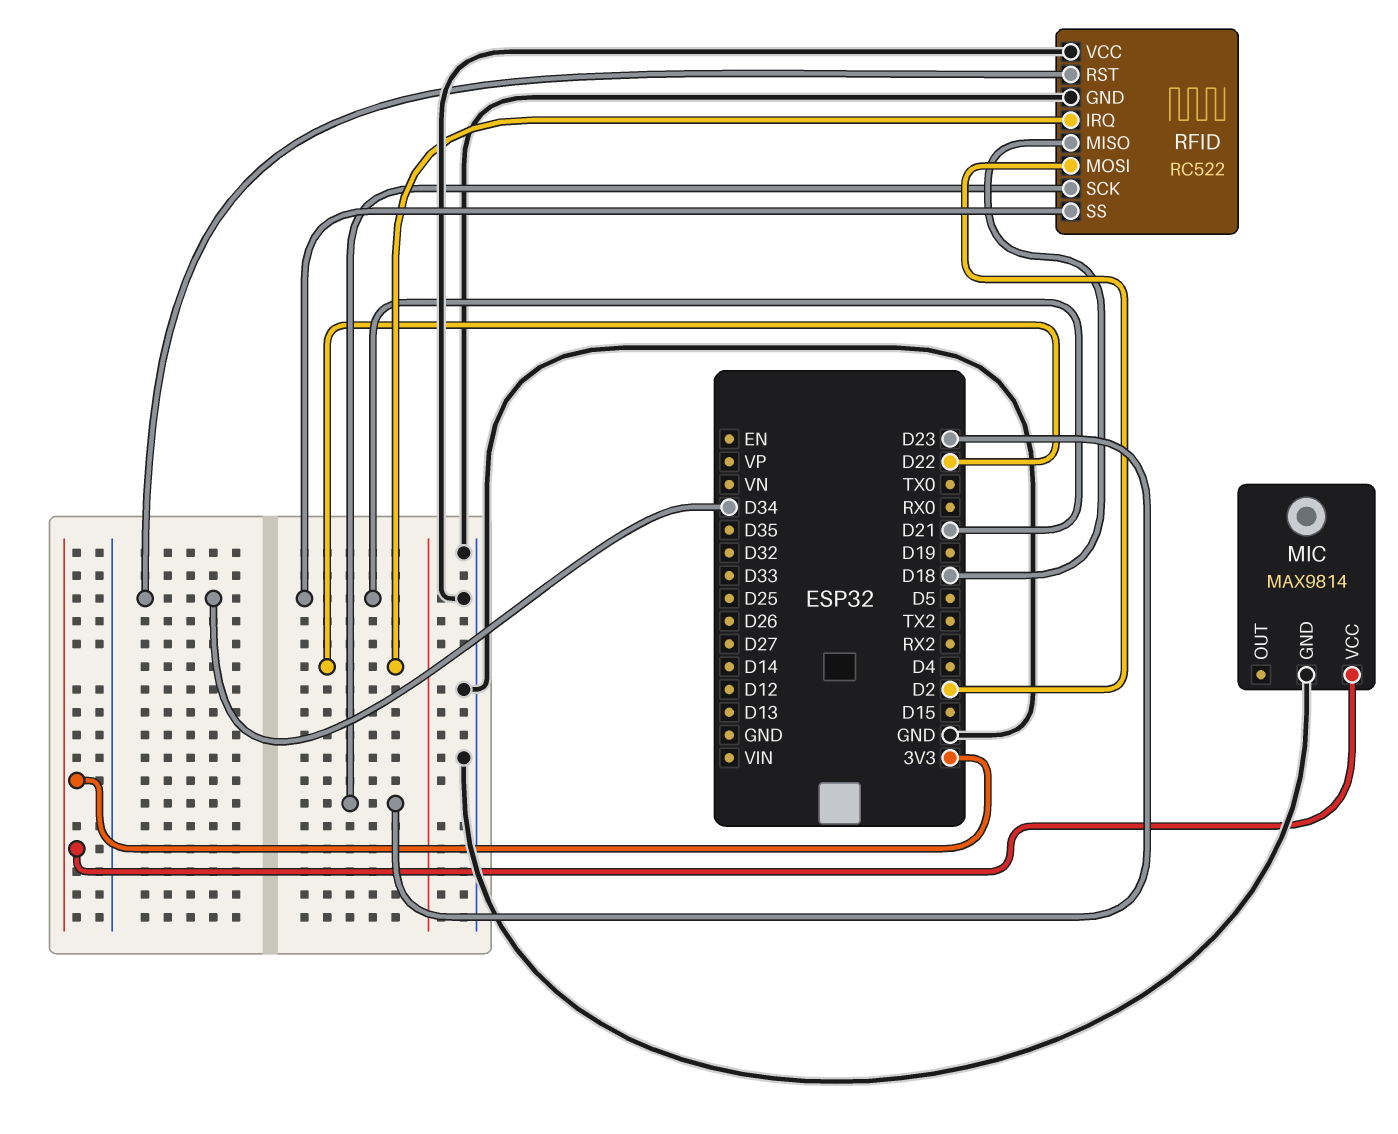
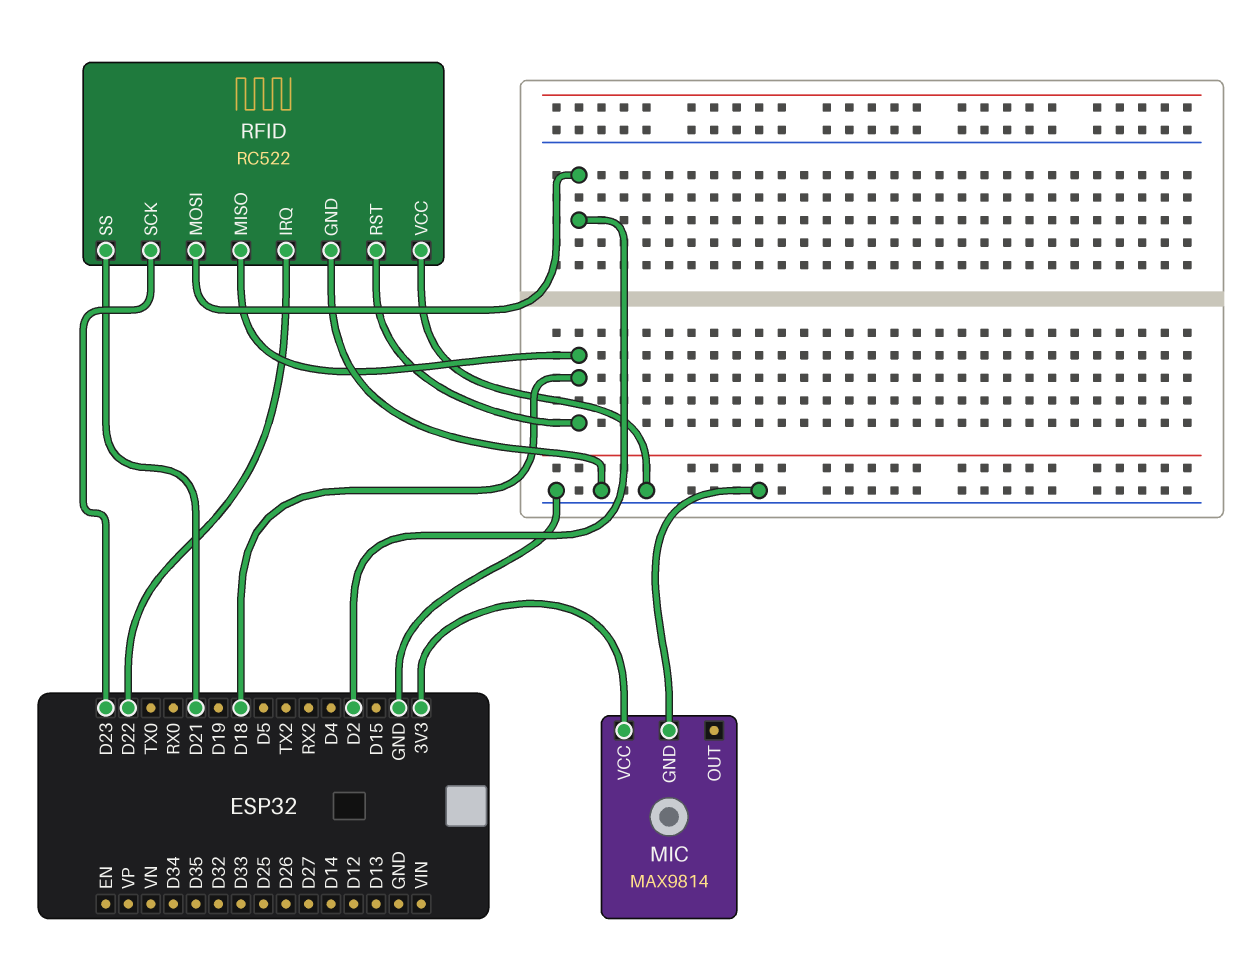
RFID pin RST: D34 -> D18

